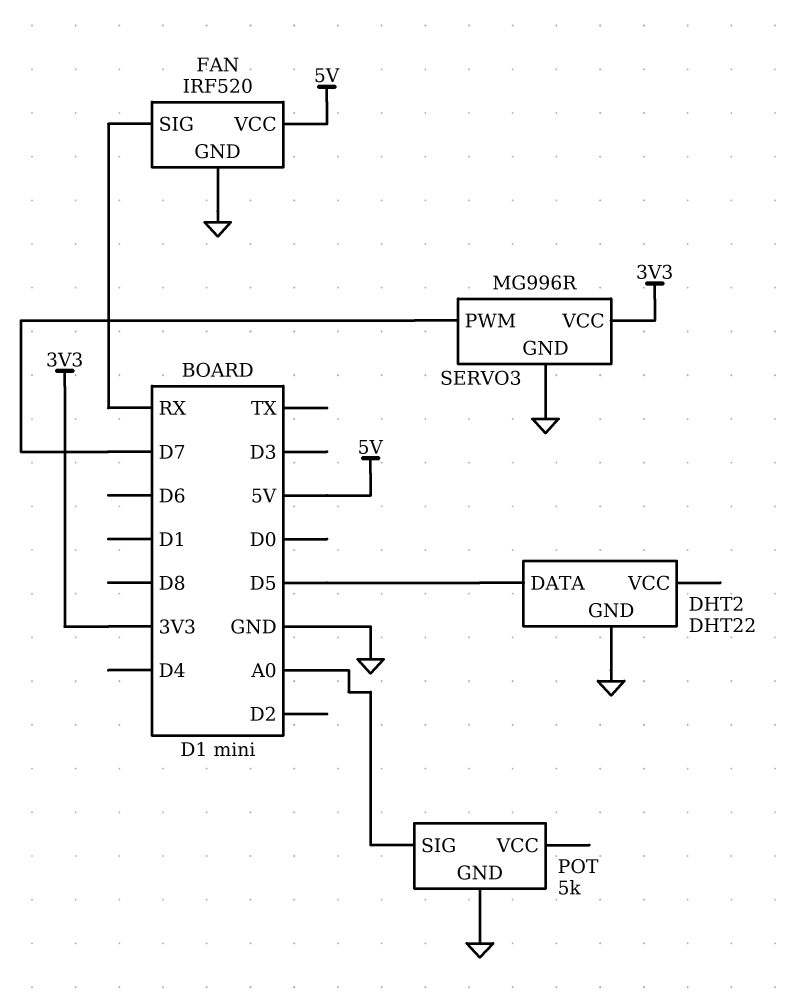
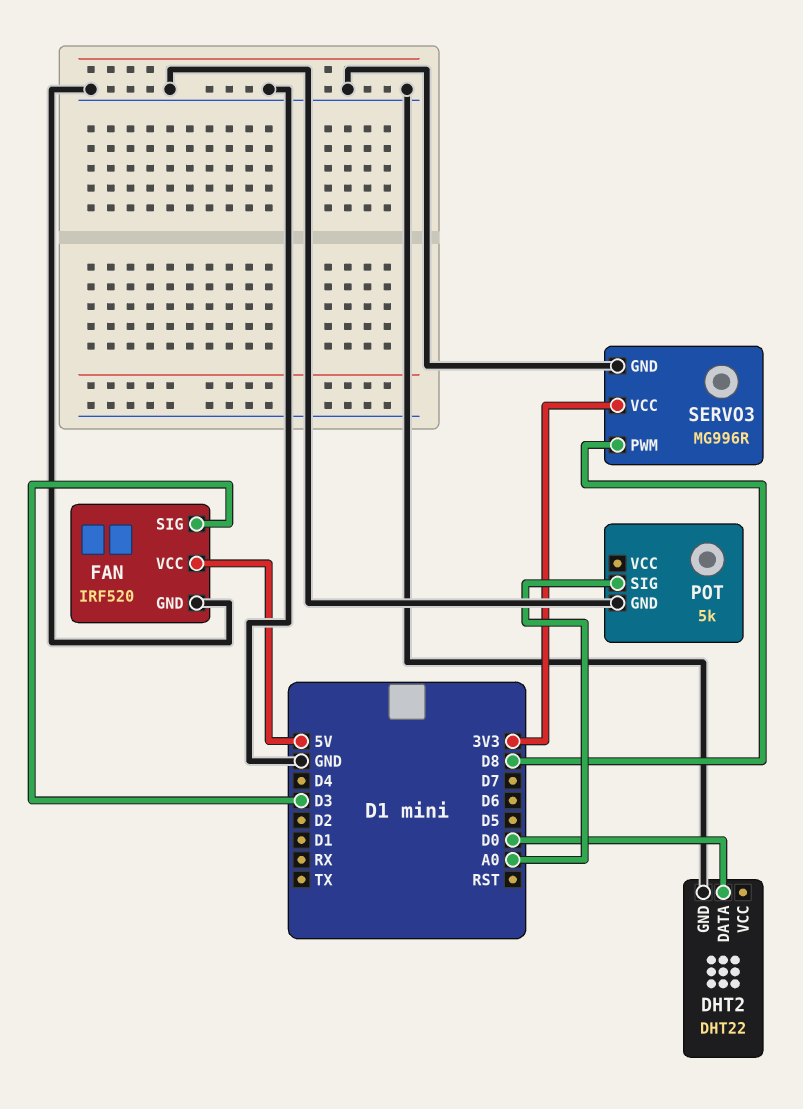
DHT2 pin DATA: D5 -> D0
FAN pin SIG: RX -> D3
SERVO3 pin PWM: D7 -> D8

